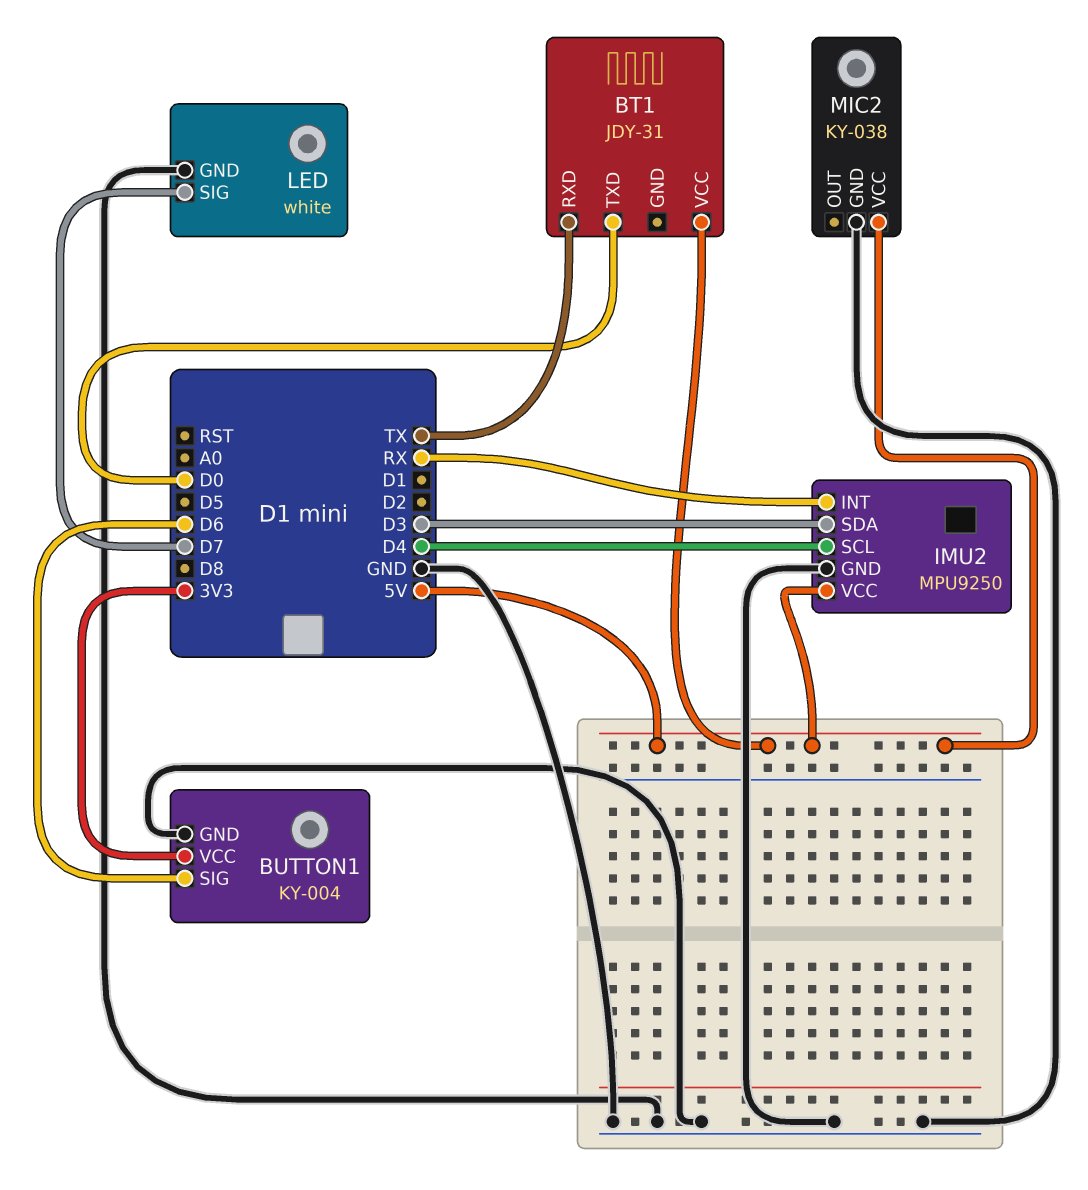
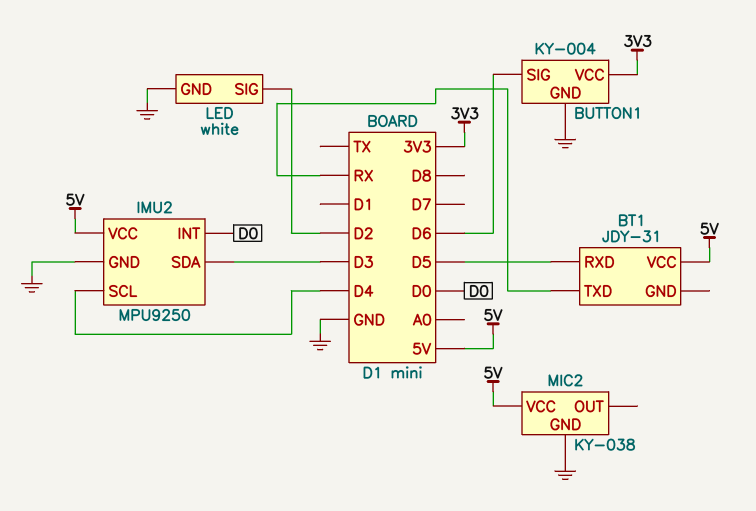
BT1 pin RXD: TX -> D5
BT1 pin TXD: D0 -> RX
IMU2 pin INT: RX -> D0
LED pin SIG: D7 -> D2

